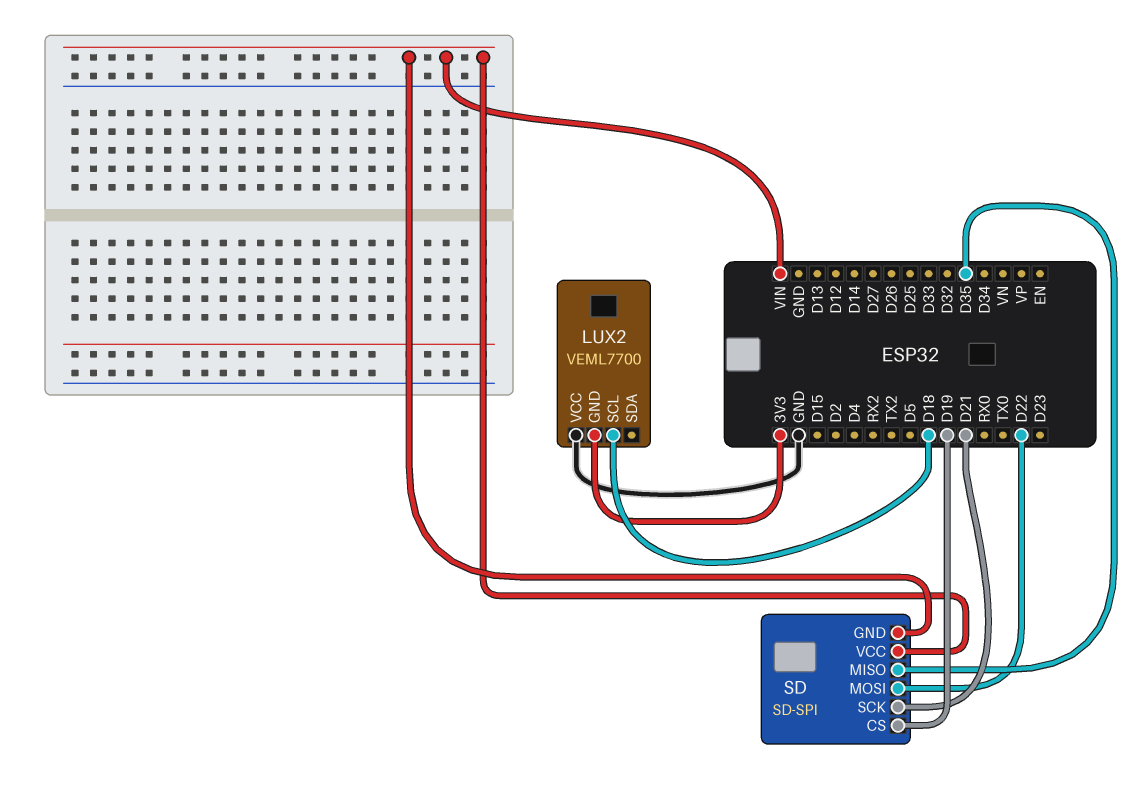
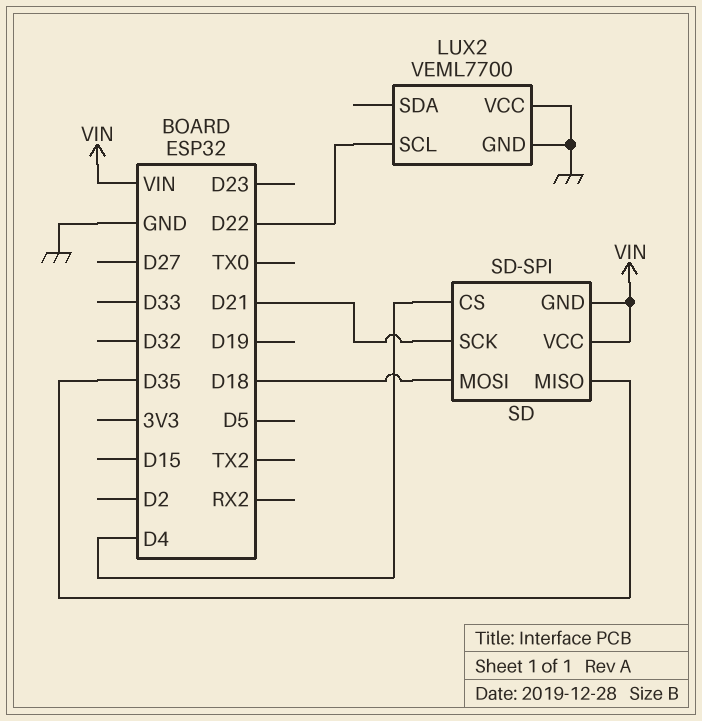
LUX2 pin GND: 3V3 -> GND
LUX2 pin SCL: D18 -> D22
SD pin CS: D19 -> D4
SD pin MOSI: D22 -> D18

